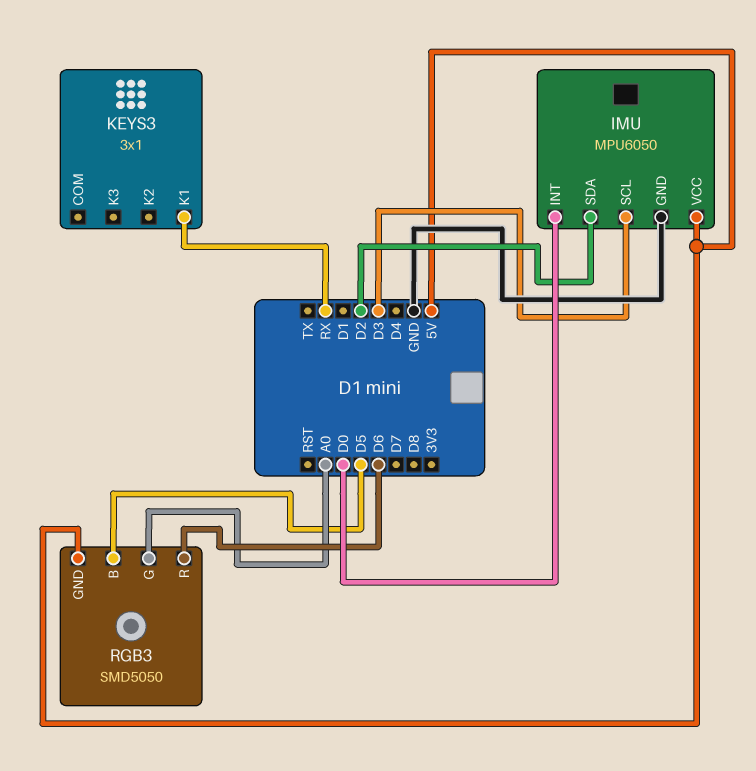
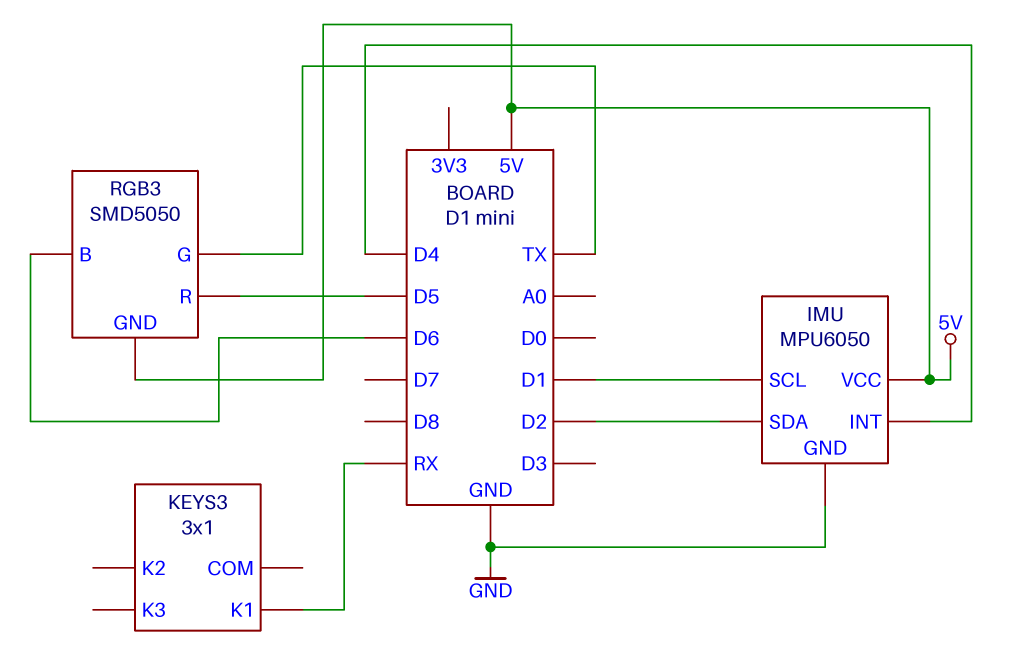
IMU pin INT: D0 -> D4
IMU pin SCL: D3 -> D1
RGB3 pin B: D5 -> D6
RGB3 pin G: A0 -> TX
RGB3 pin R: D6 -> D5

